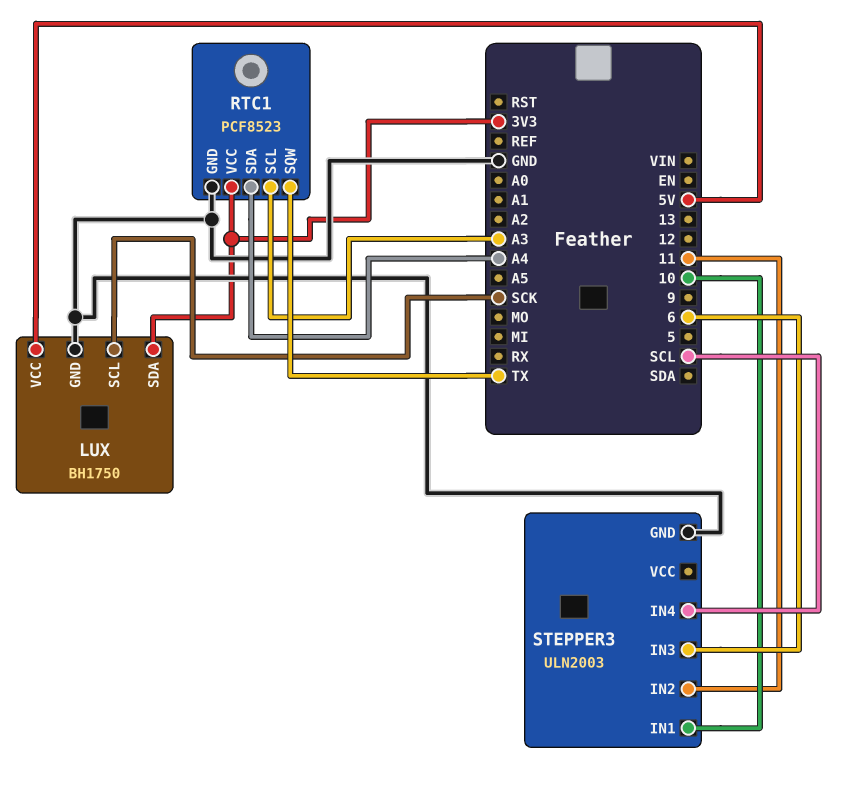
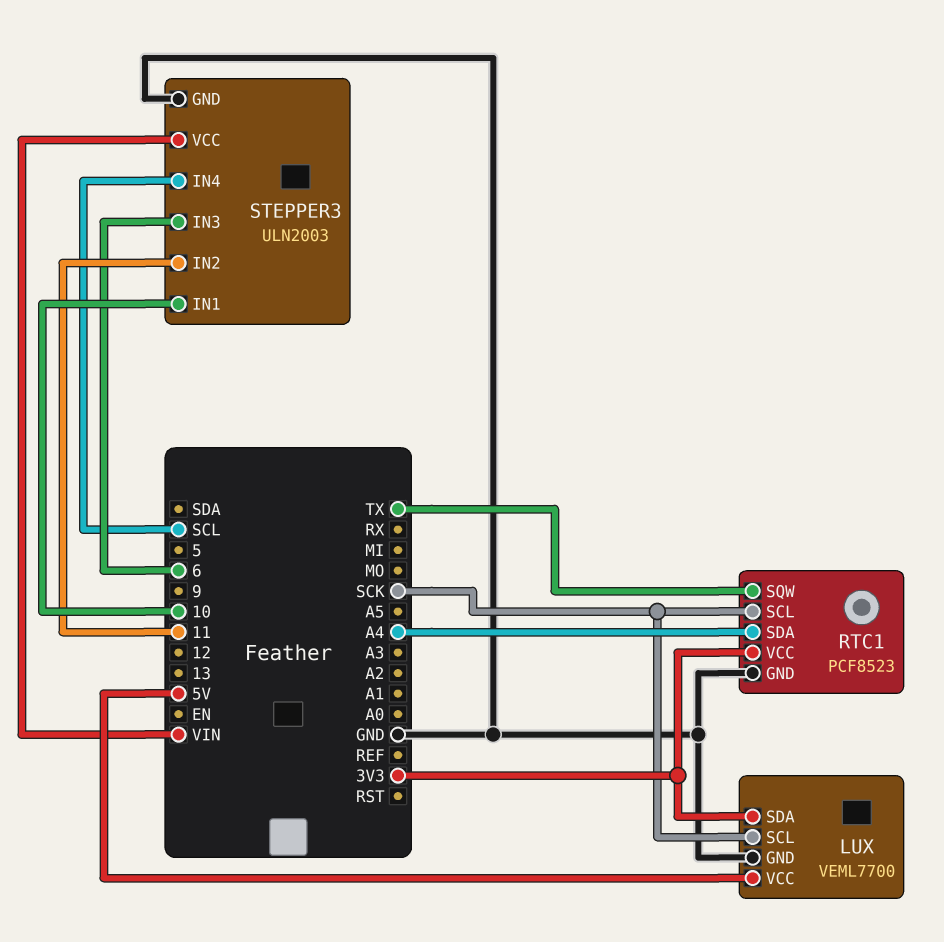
LUX: BH1750 -> VEML7700
RTC1 pin SCL: A3 -> SCK
STEPPER3 pin VCC: none -> VIN

